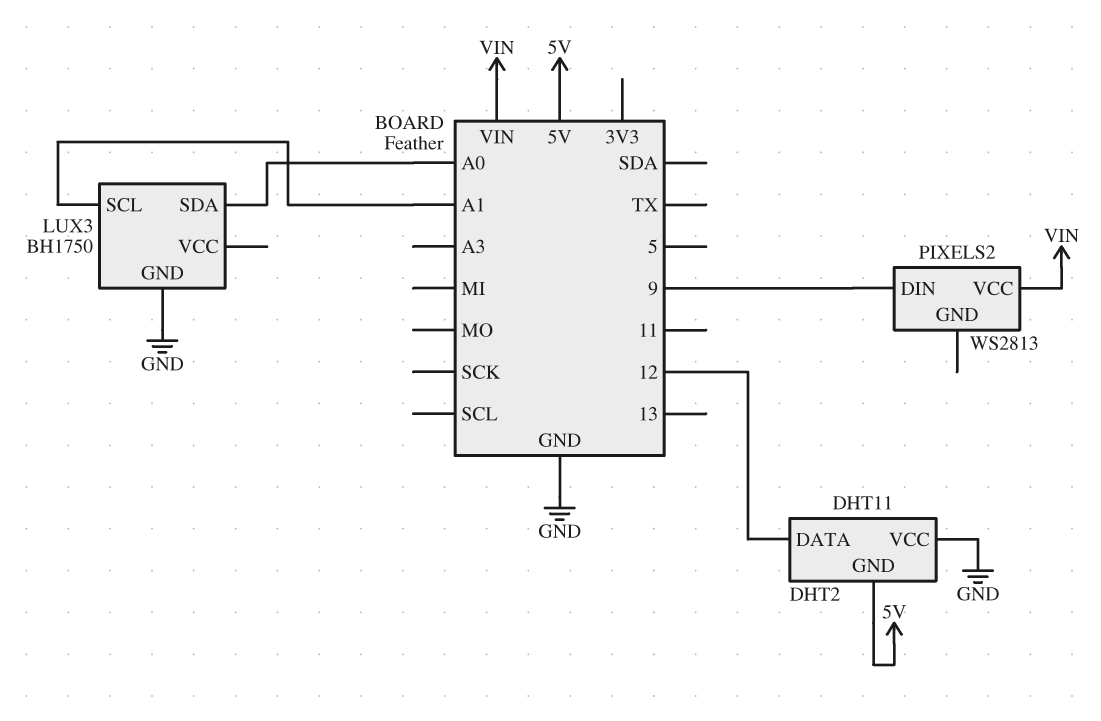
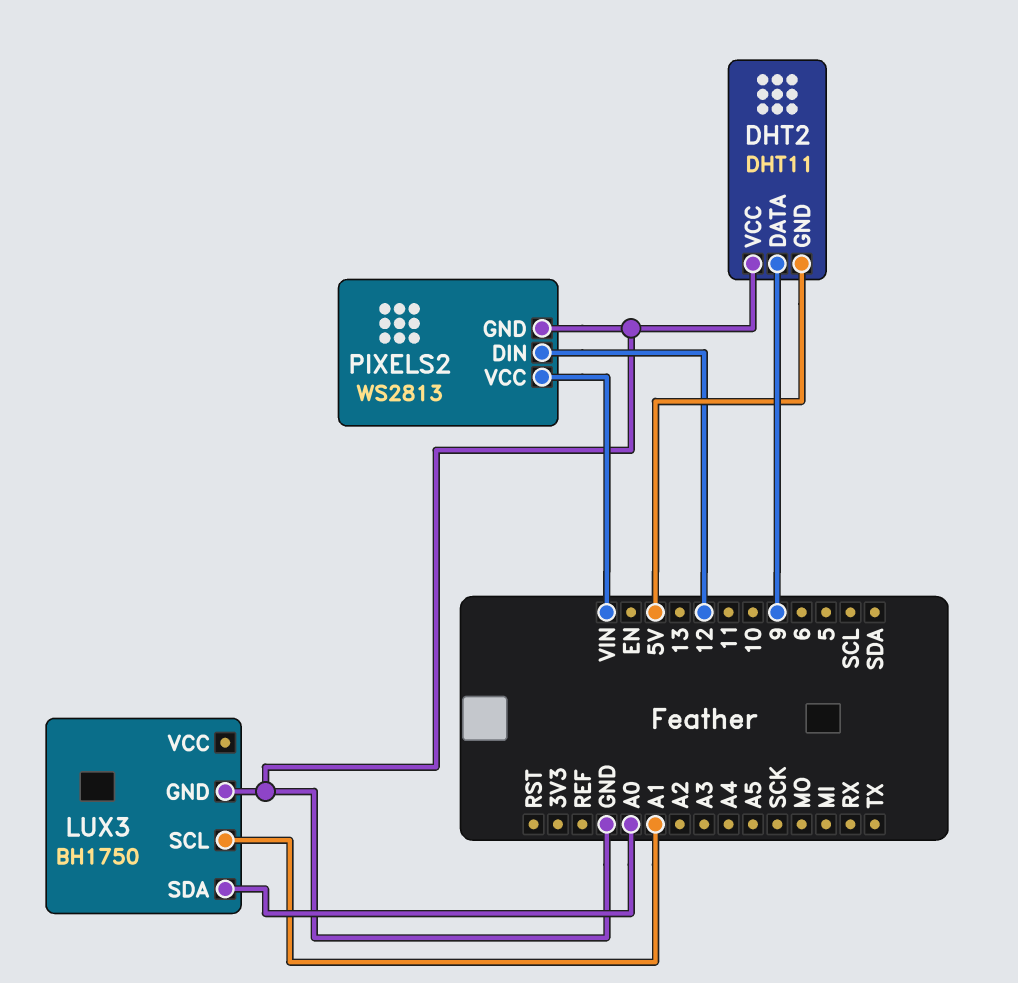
DHT2 pin DATA: 12 -> 9
PIXELS2 pin DIN: 9 -> 12
PIXELS2 pin GND: none -> GND

